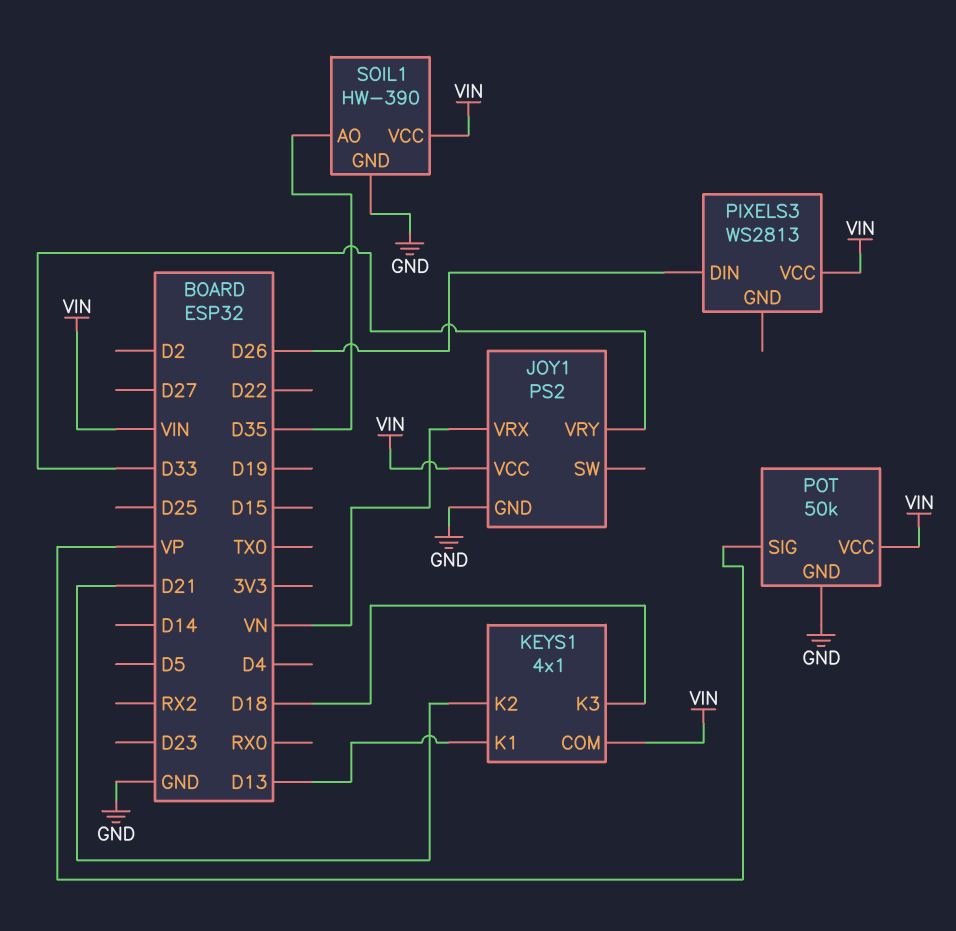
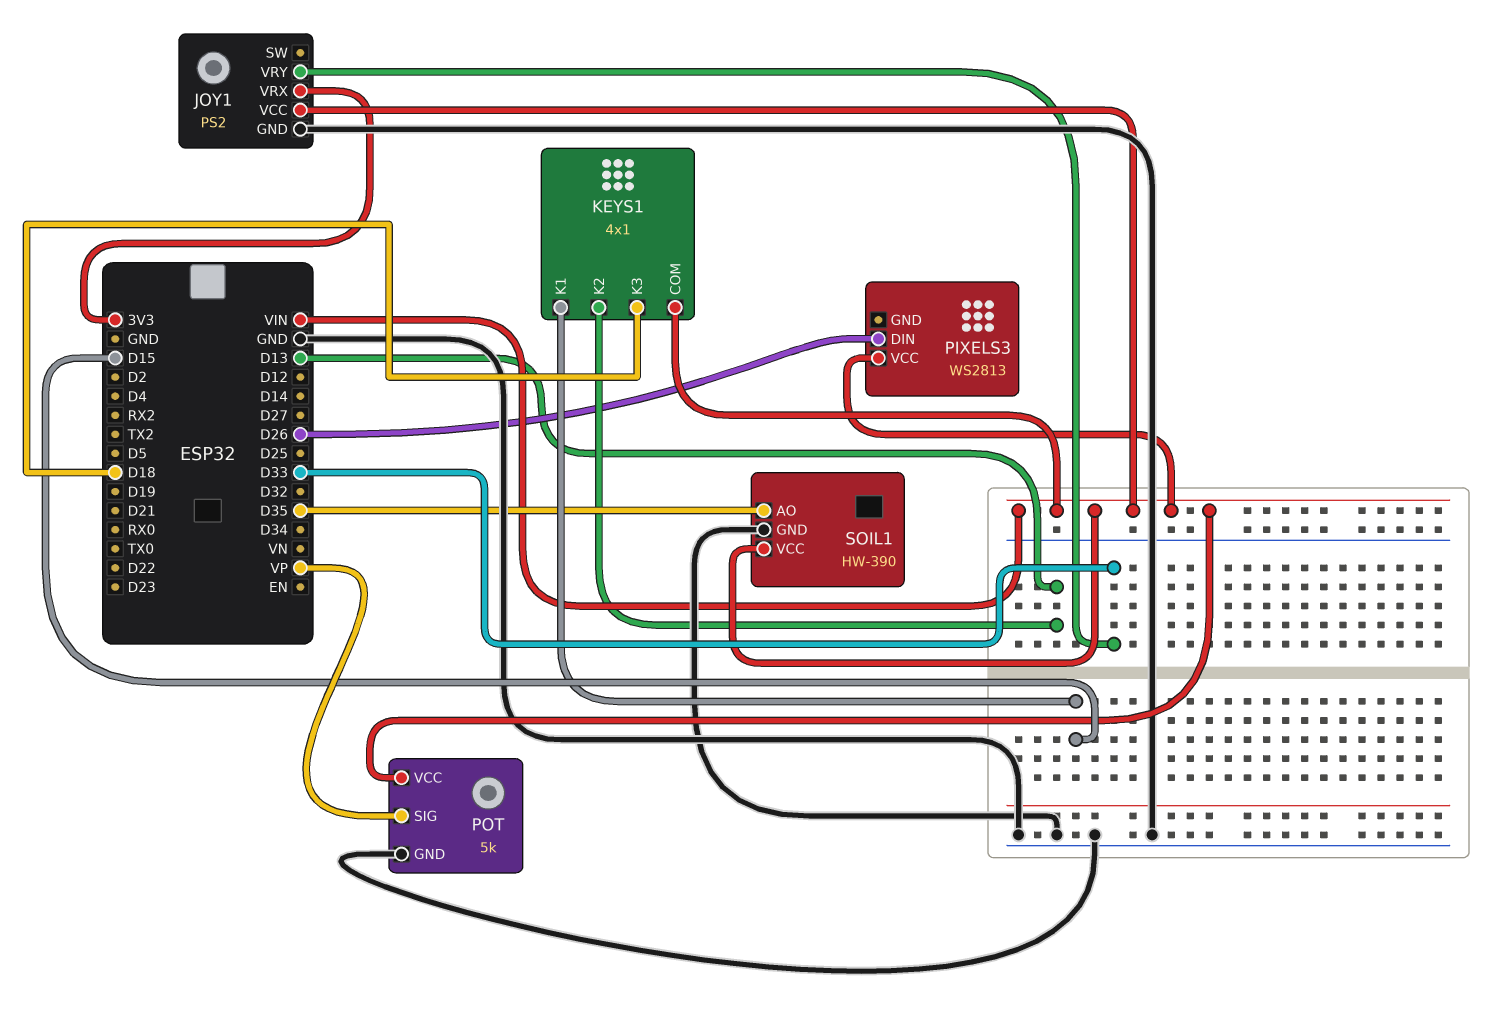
JOY1 pin VRX: VN -> 3V3
KEYS1 pin K1: D13 -> D15
KEYS1 pin K2: D21 -> D13
POT: 50k -> 5k

